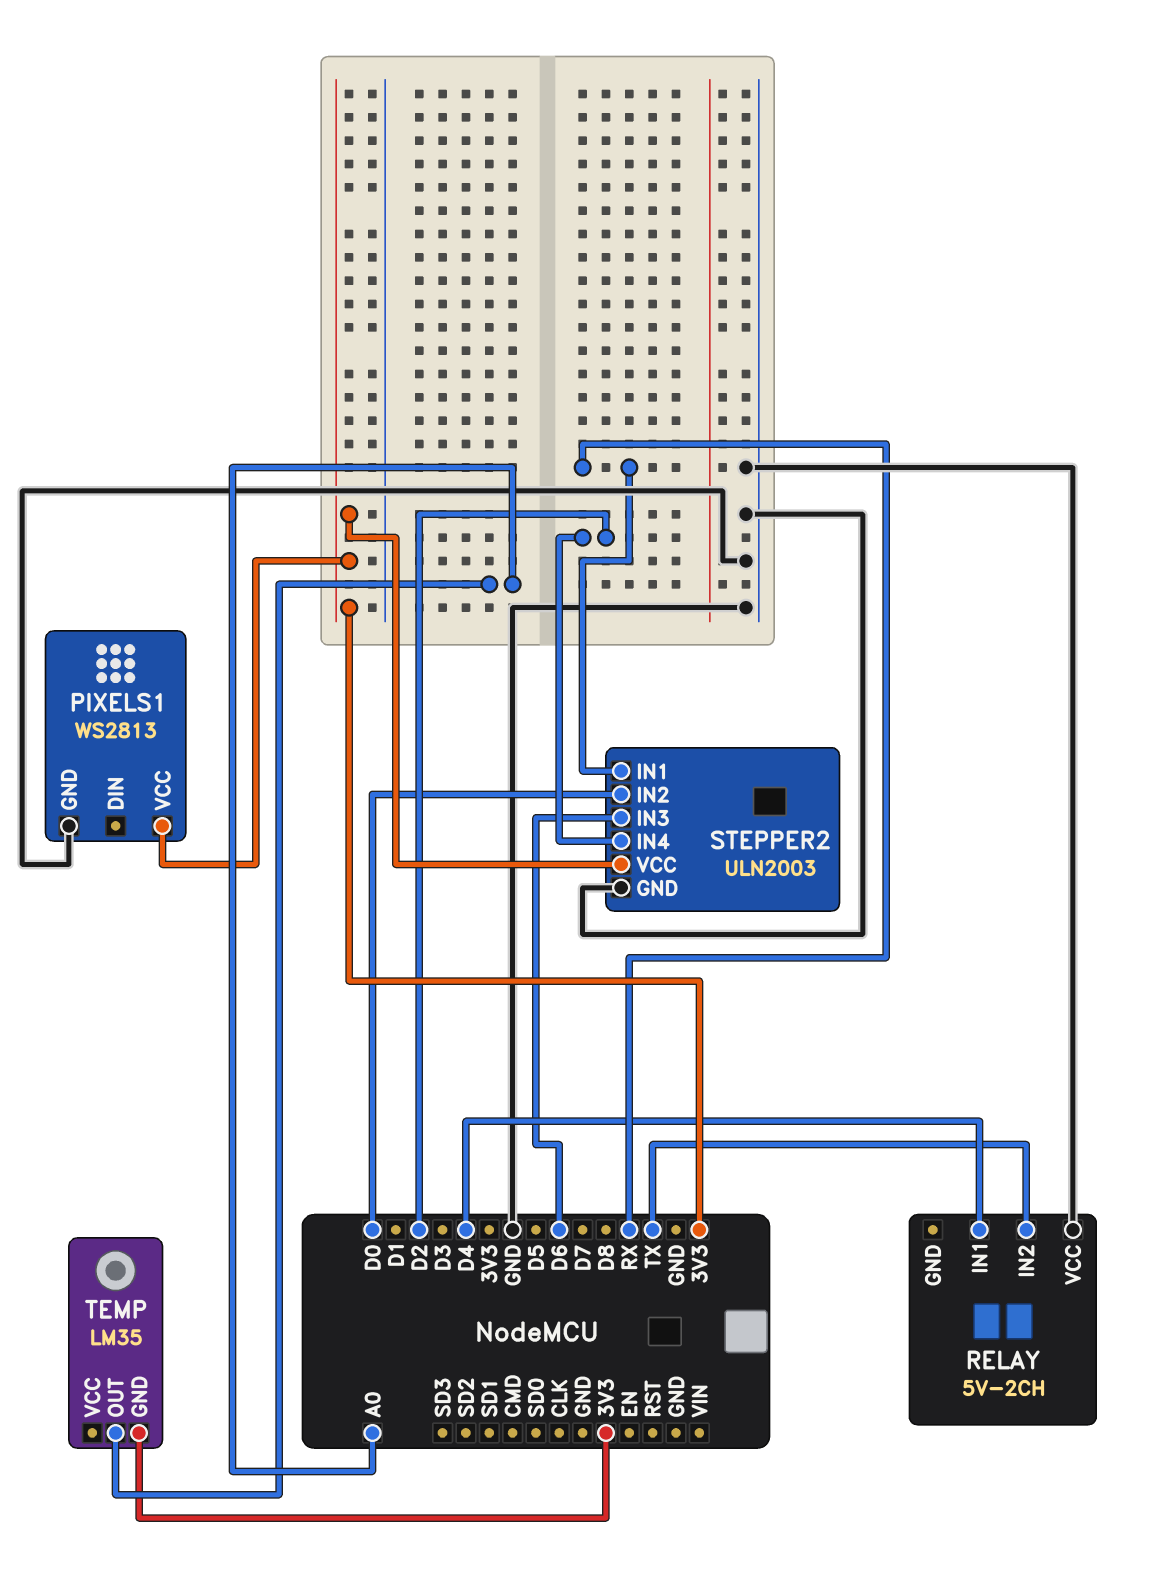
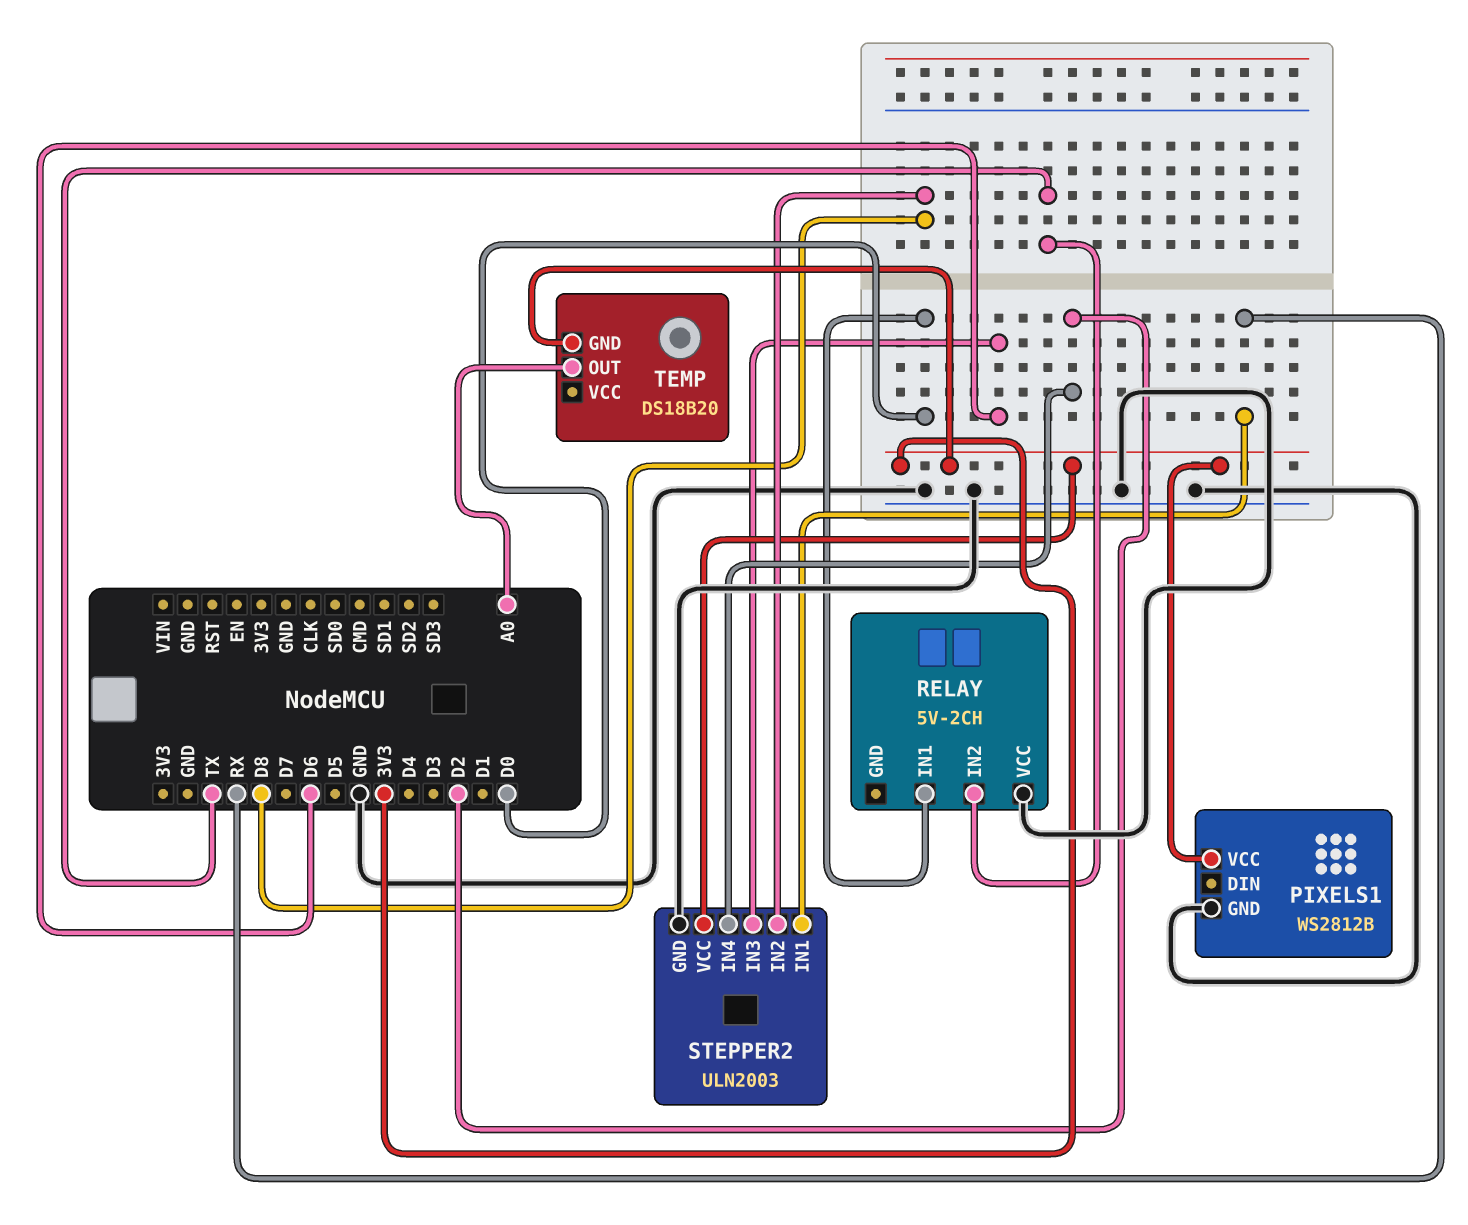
PIXELS1: WS2813 -> WS2812B
RELAY pin IN1: D4 -> D0
STEPPER2 pin IN2: D0 -> D8
TEMP: LM35 -> DS18B20

